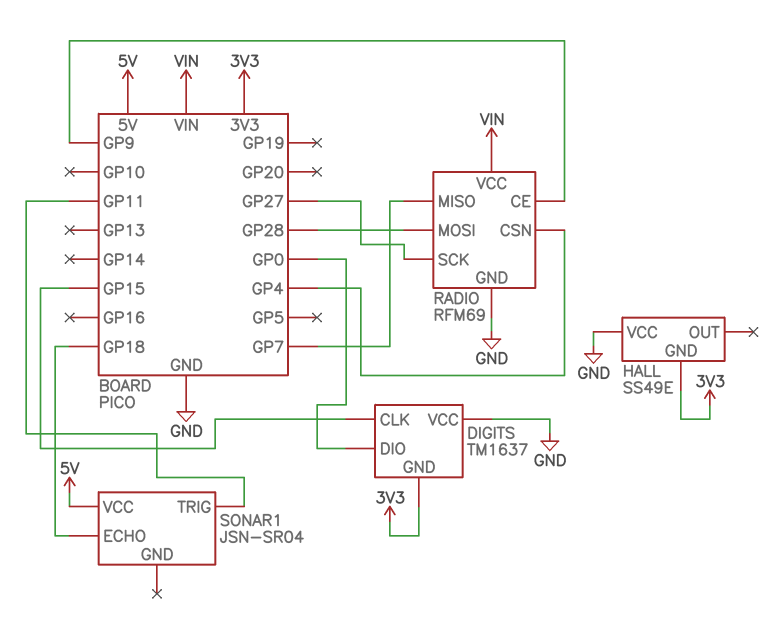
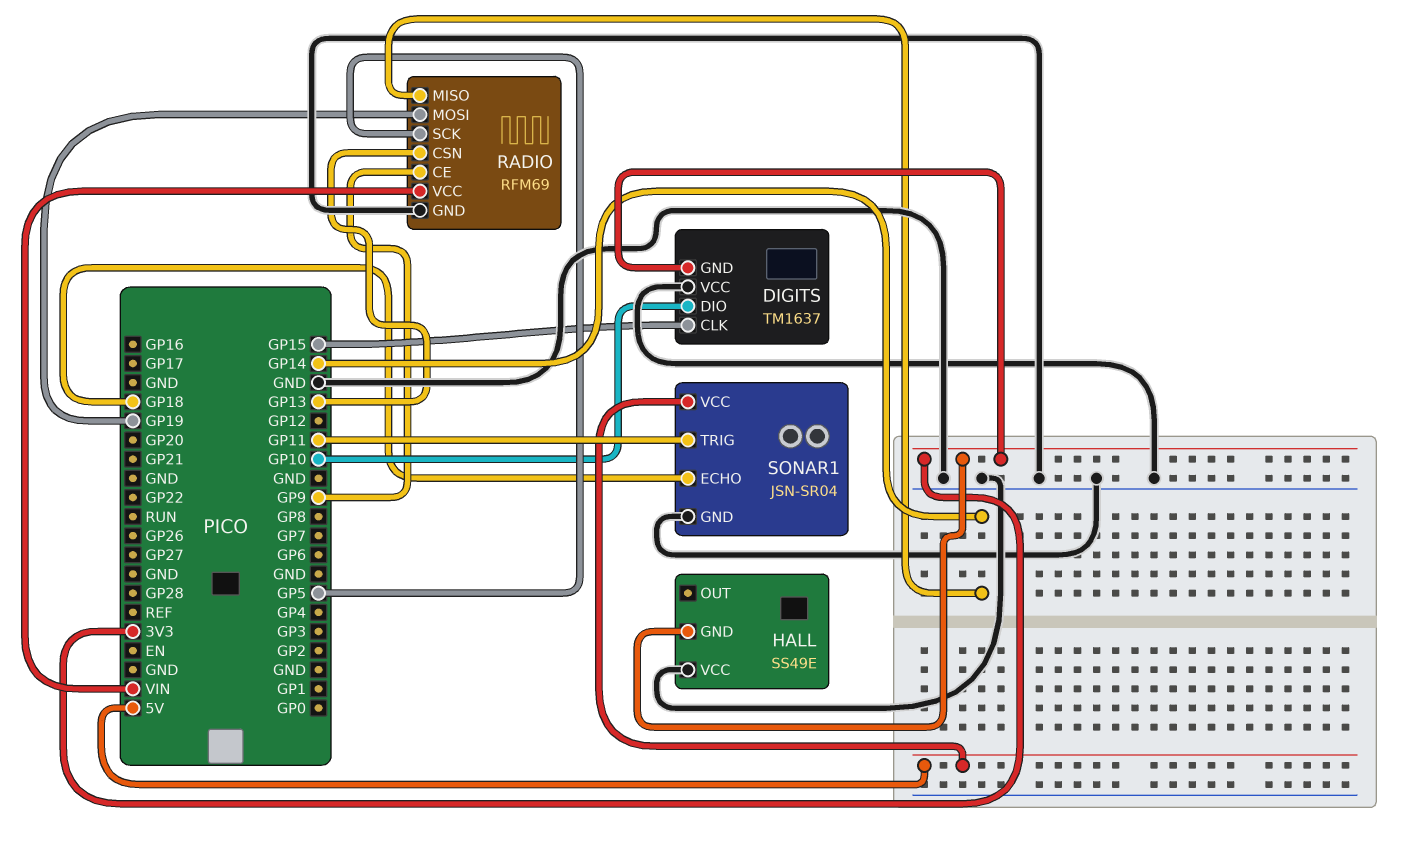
DIGITS pin DIO: GP0 -> GP10
RADIO pin CSN: GP4 -> GP13
RADIO pin MISO: GP7 -> GP14
RADIO pin MOSI: GP28 -> GP19
RADIO pin SCK: GP27 -> GP5
SONAR1 pin GND: none -> GND

